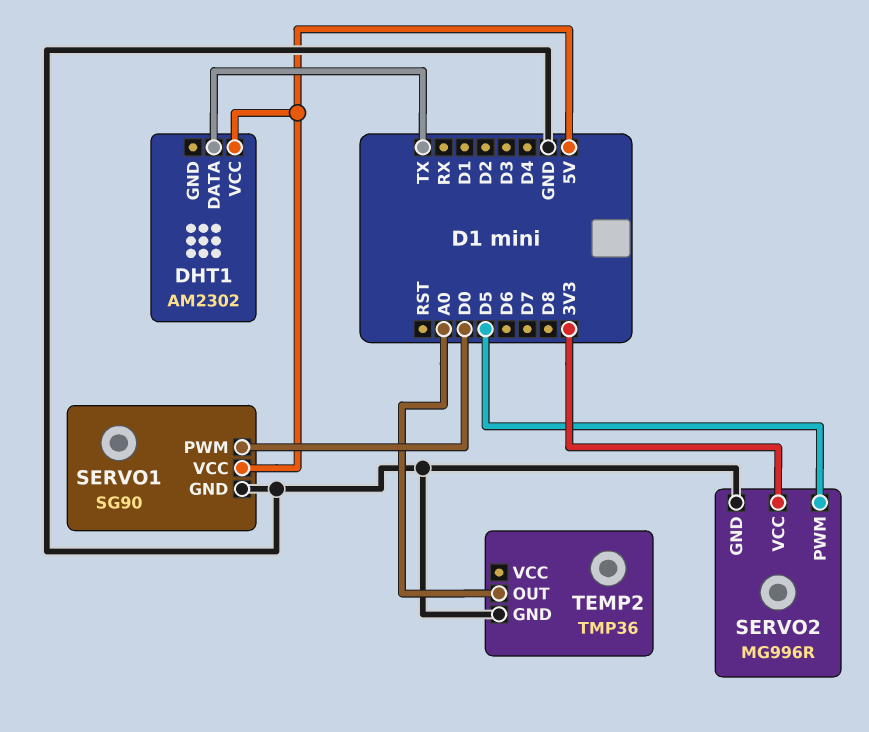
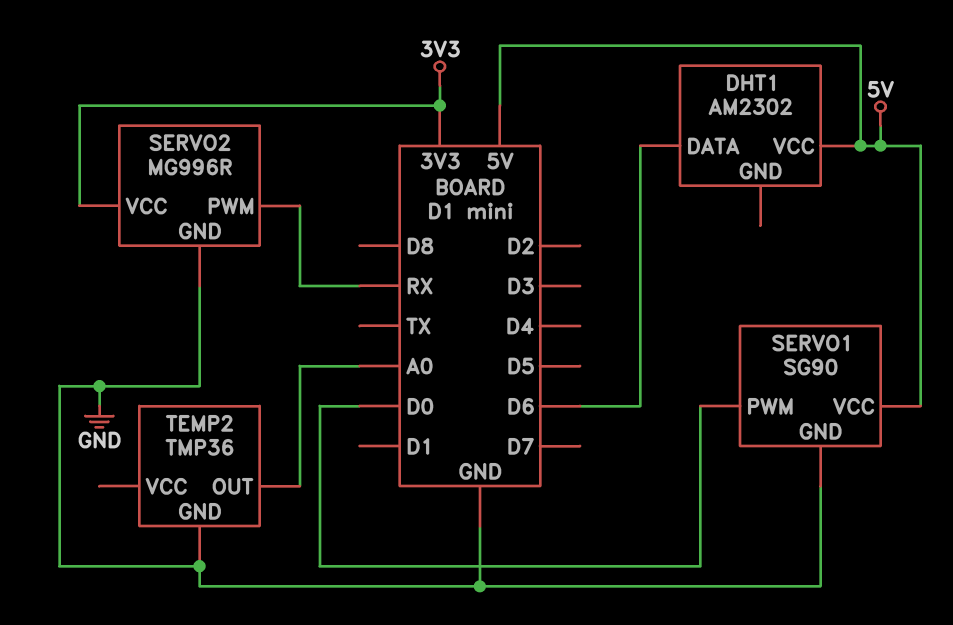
DHT1 pin DATA: TX -> D6
SERVO2 pin PWM: D5 -> RX

